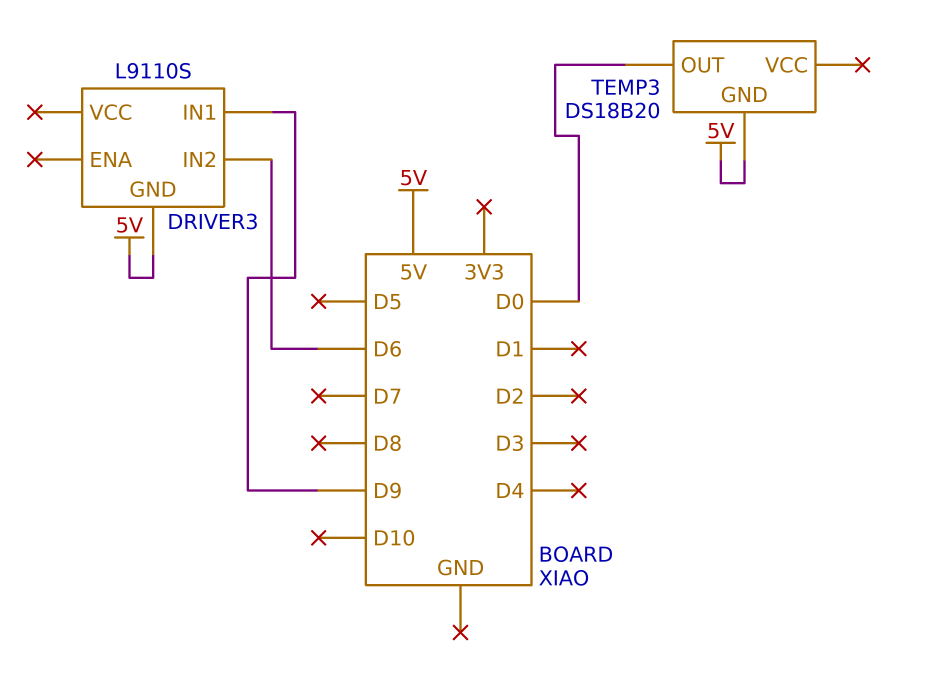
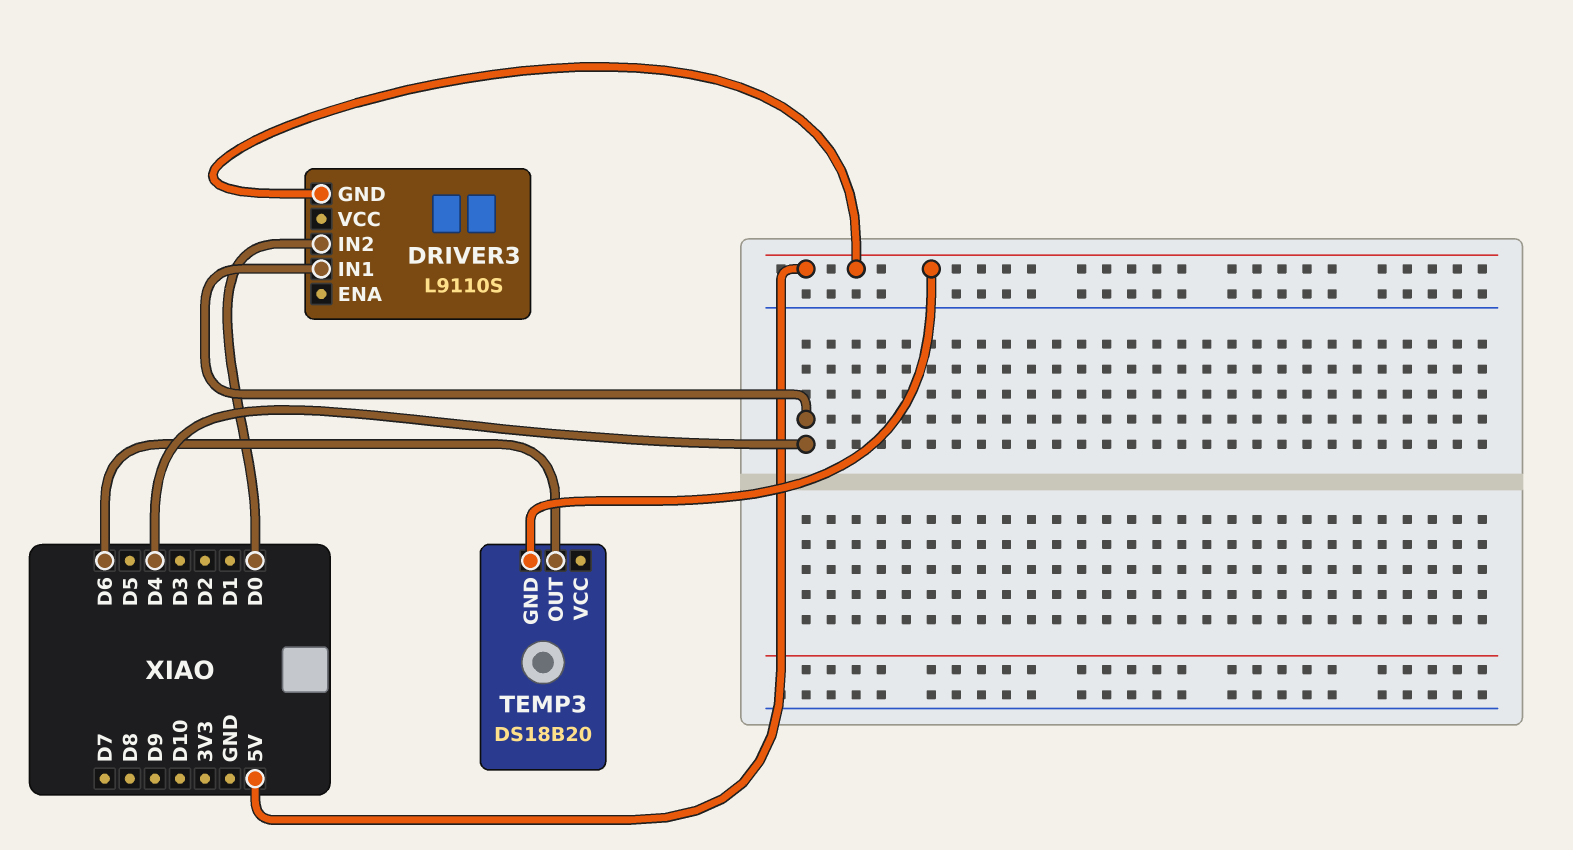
DRIVER3 pin IN1: D9 -> D4
DRIVER3 pin IN2: D6 -> D0
TEMP3 pin OUT: D0 -> D6

